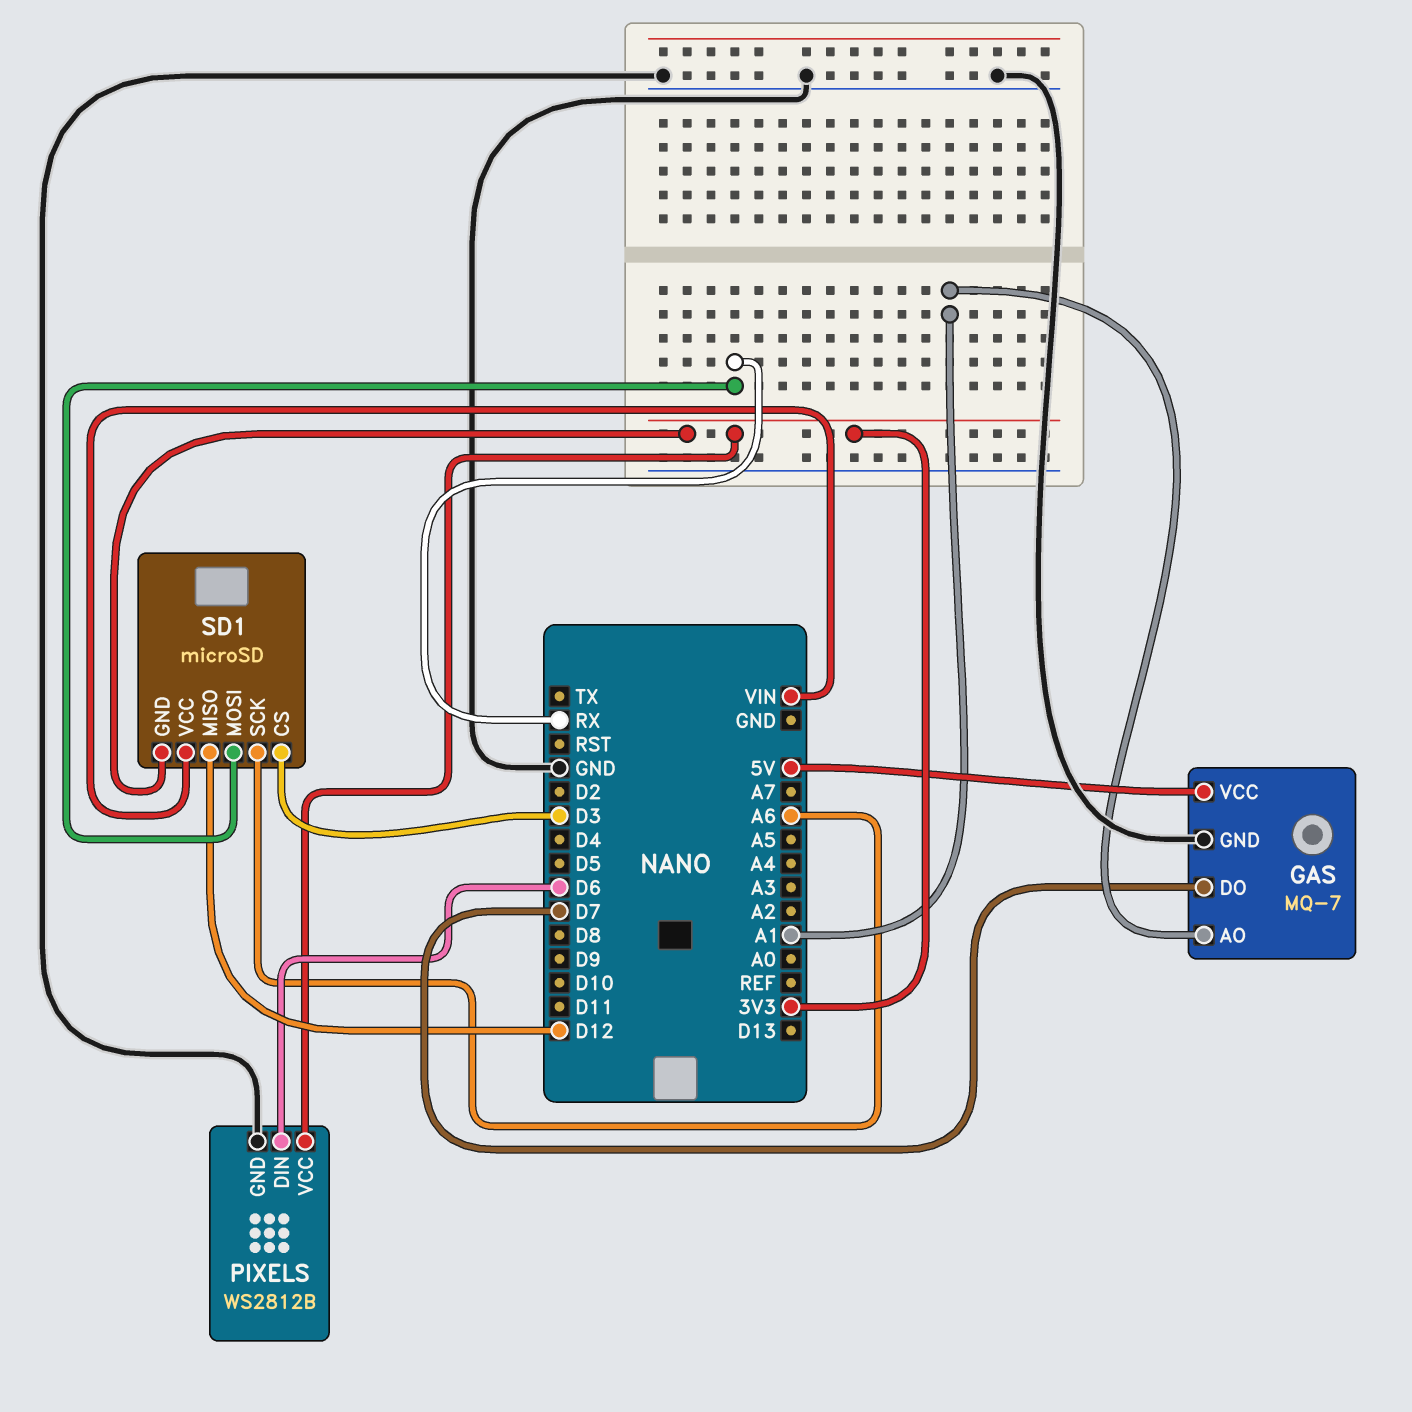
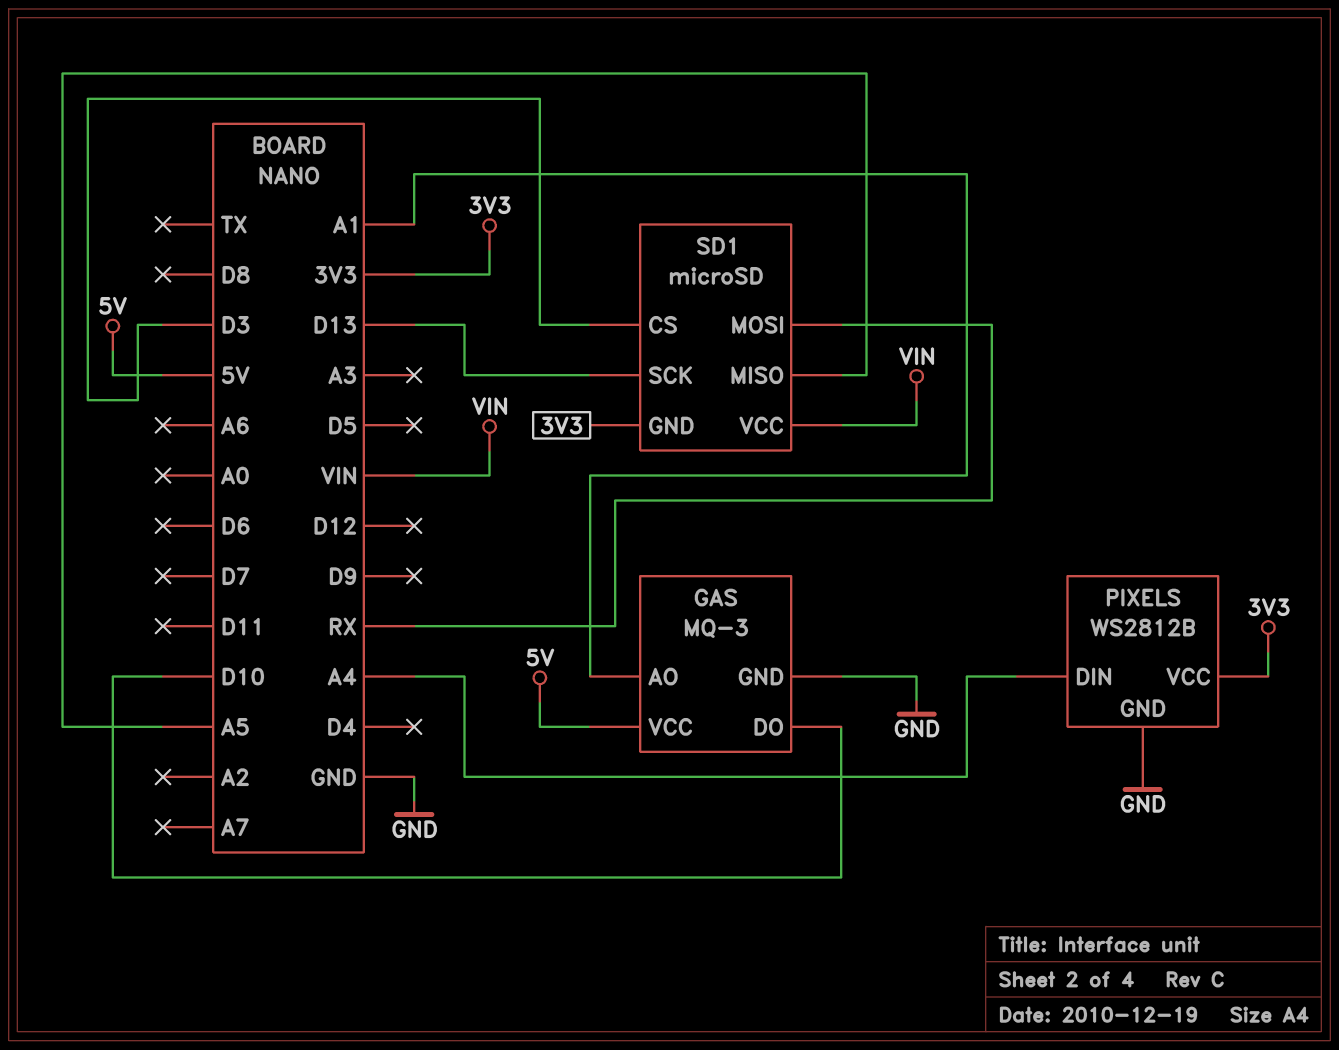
GAS: MQ-7 -> MQ-3
GAS pin DO: D7 -> D10
PIXELS pin DIN: D6 -> A4
SD1 pin MISO: D12 -> A5
SD1 pin SCK: A6 -> D13

